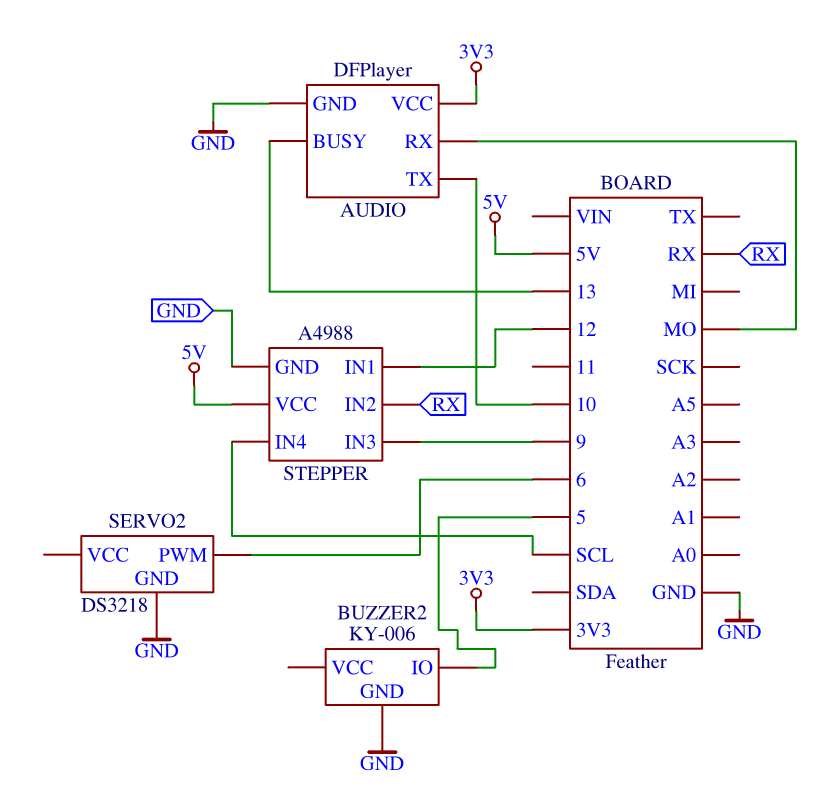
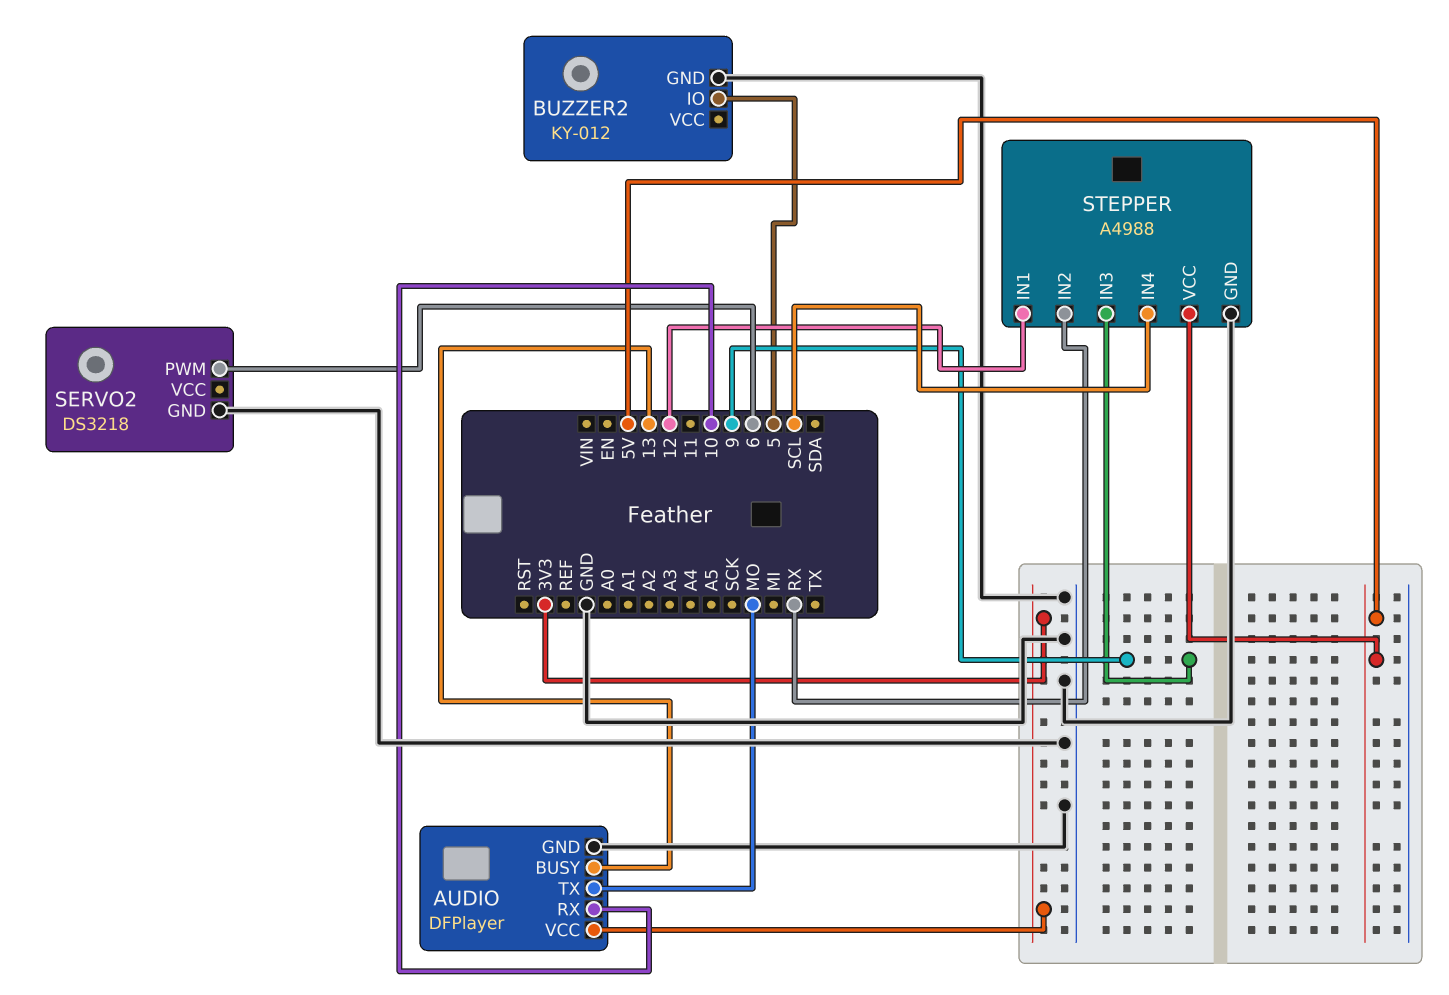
AUDIO pin RX: MO -> 10
AUDIO pin TX: 10 -> MO
BUZZER2: KY-006 -> KY-012

